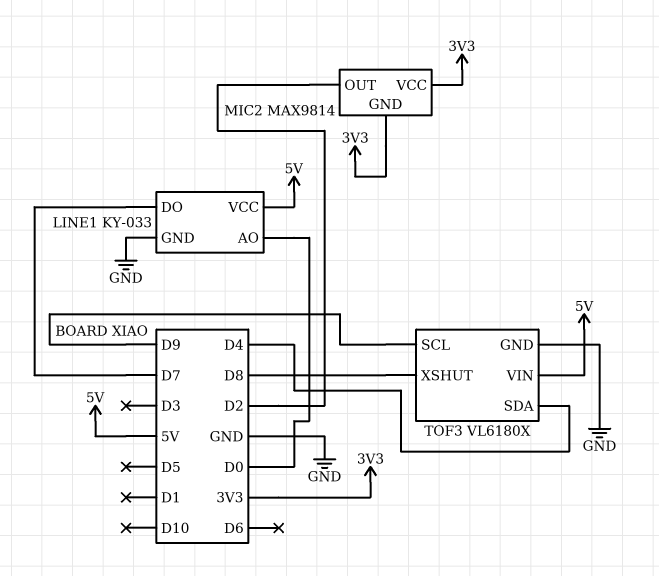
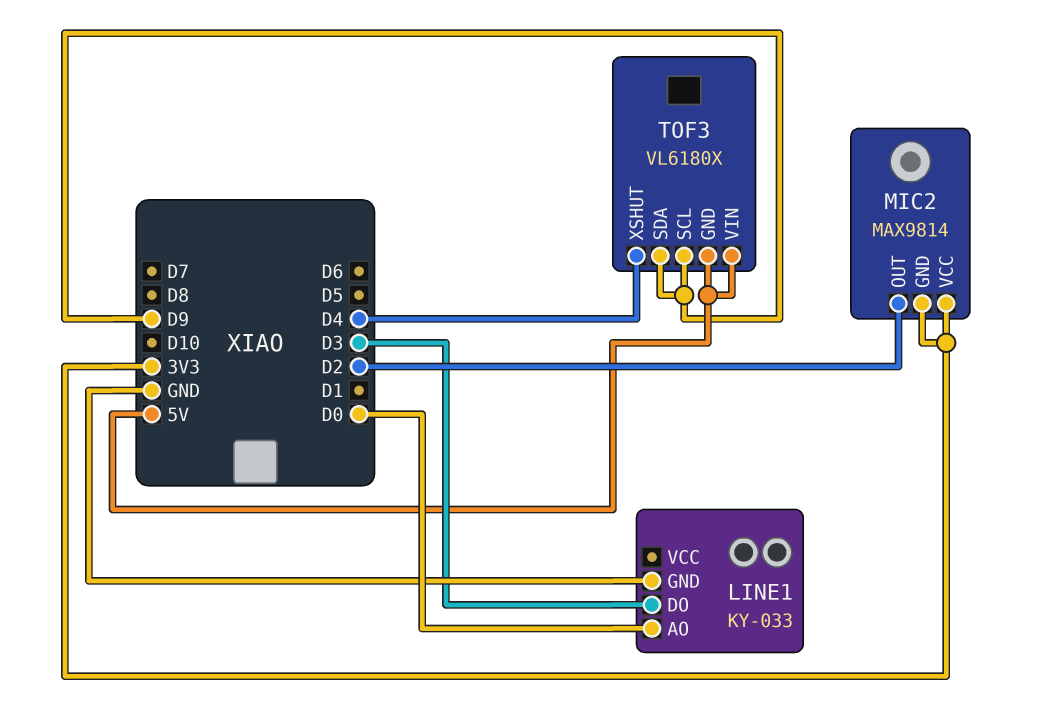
LINE1 pin DO: D7 -> D3
LINE1 pin VCC: 5V -> none
TOF3 pin GND: GND -> 5V
TOF3 pin SDA: D4 -> D9
TOF3 pin XSHUT: D8 -> D4

